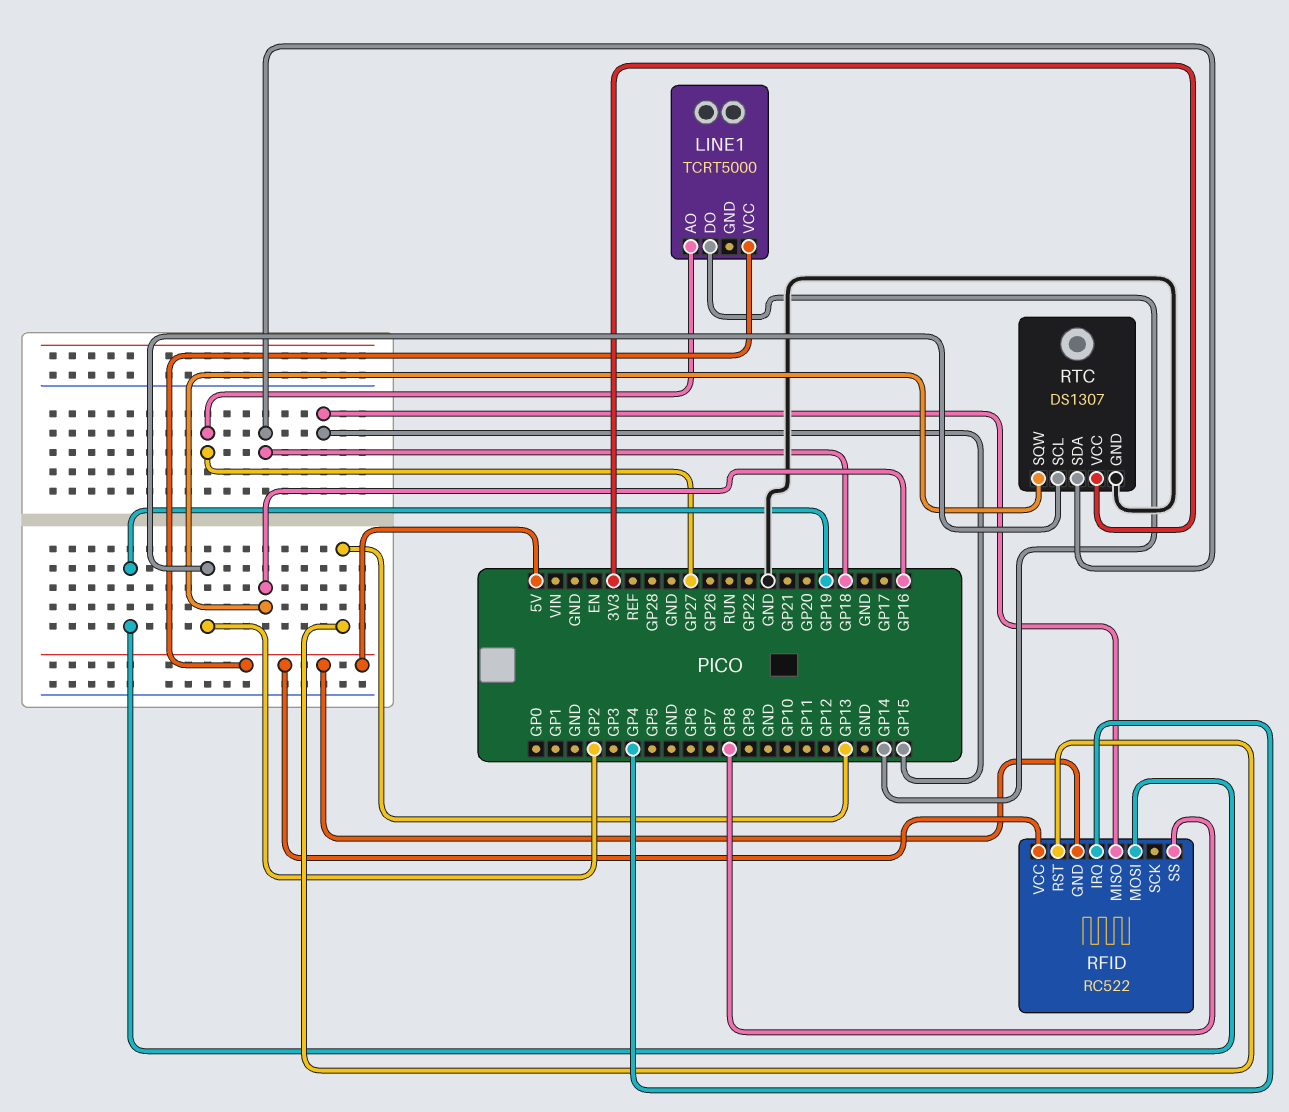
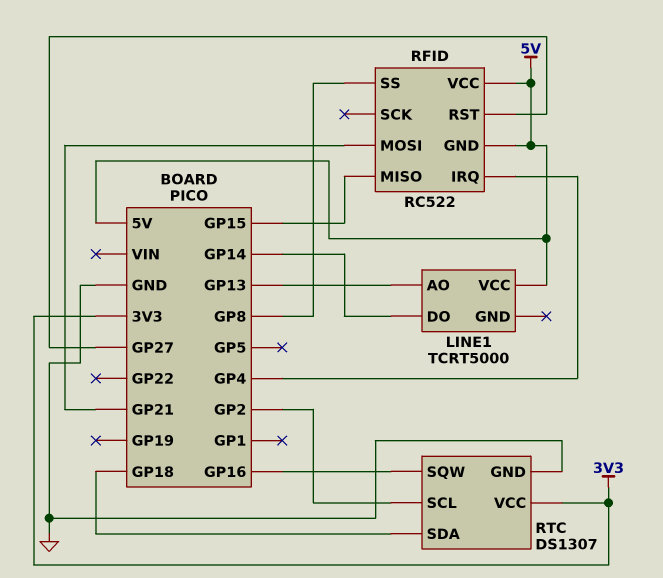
LINE1 pin AO: GP27 -> GP13
RFID pin MOSI: GP19 -> GP21
RFID pin RST: GP13 -> GP27

